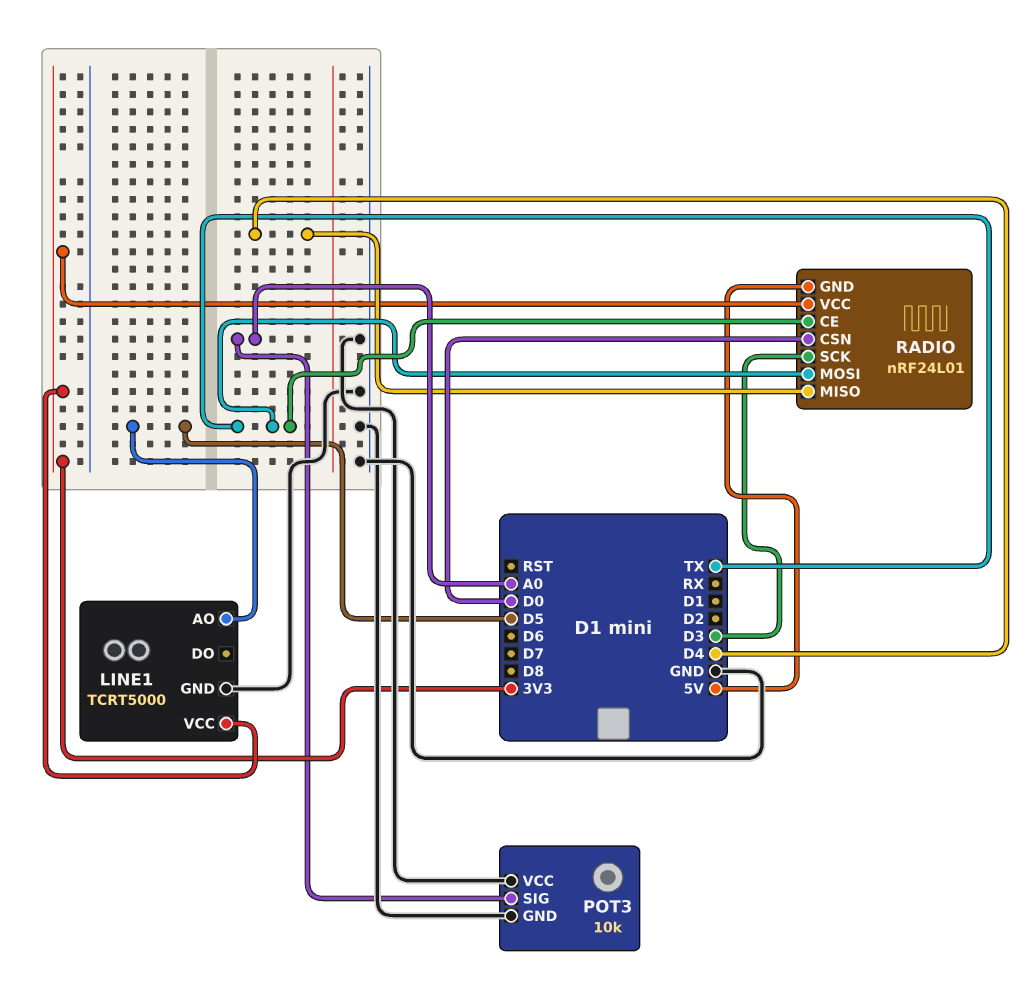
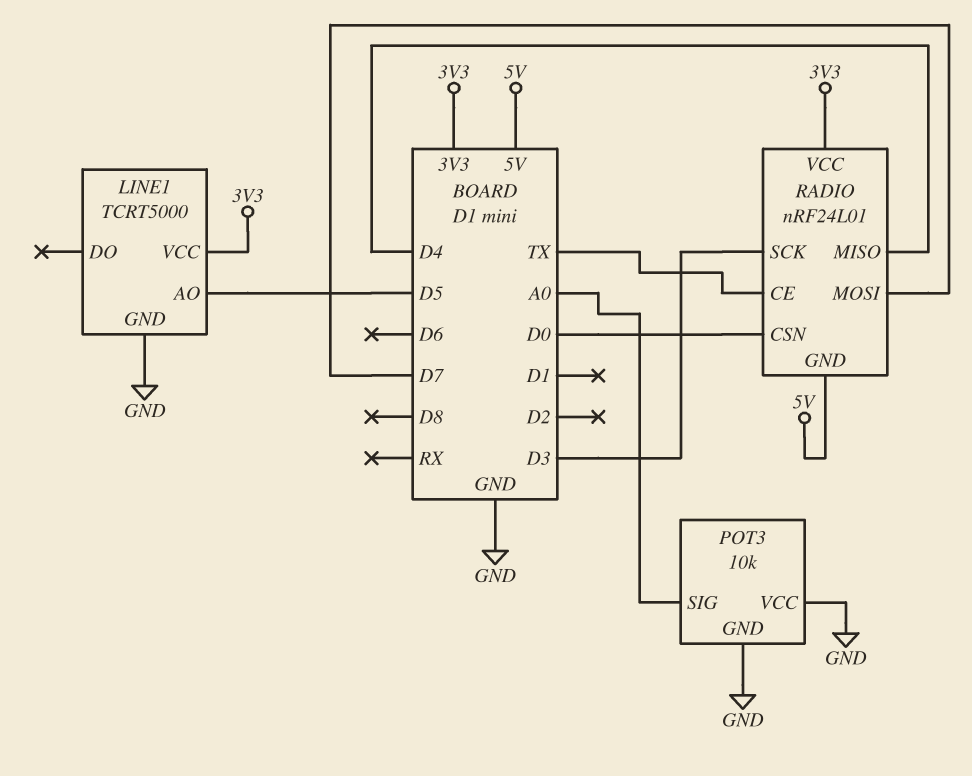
RADIO pin MOSI: TX -> D7

